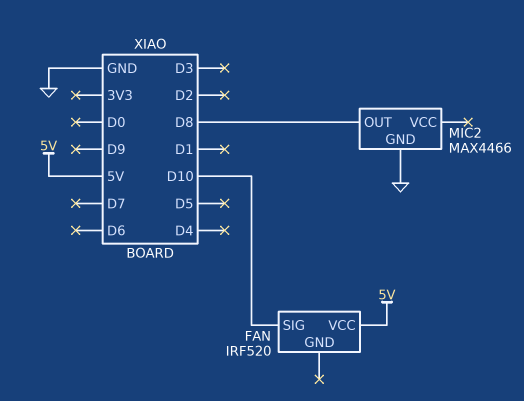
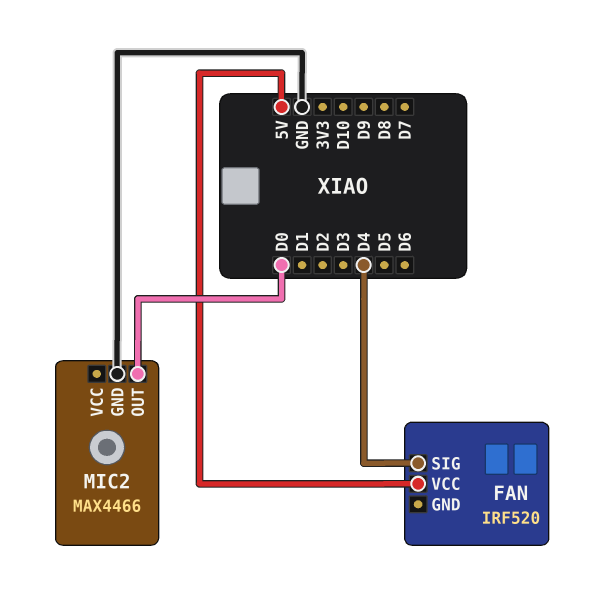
FAN pin SIG: D10 -> D4
MIC2 pin OUT: D8 -> D0

